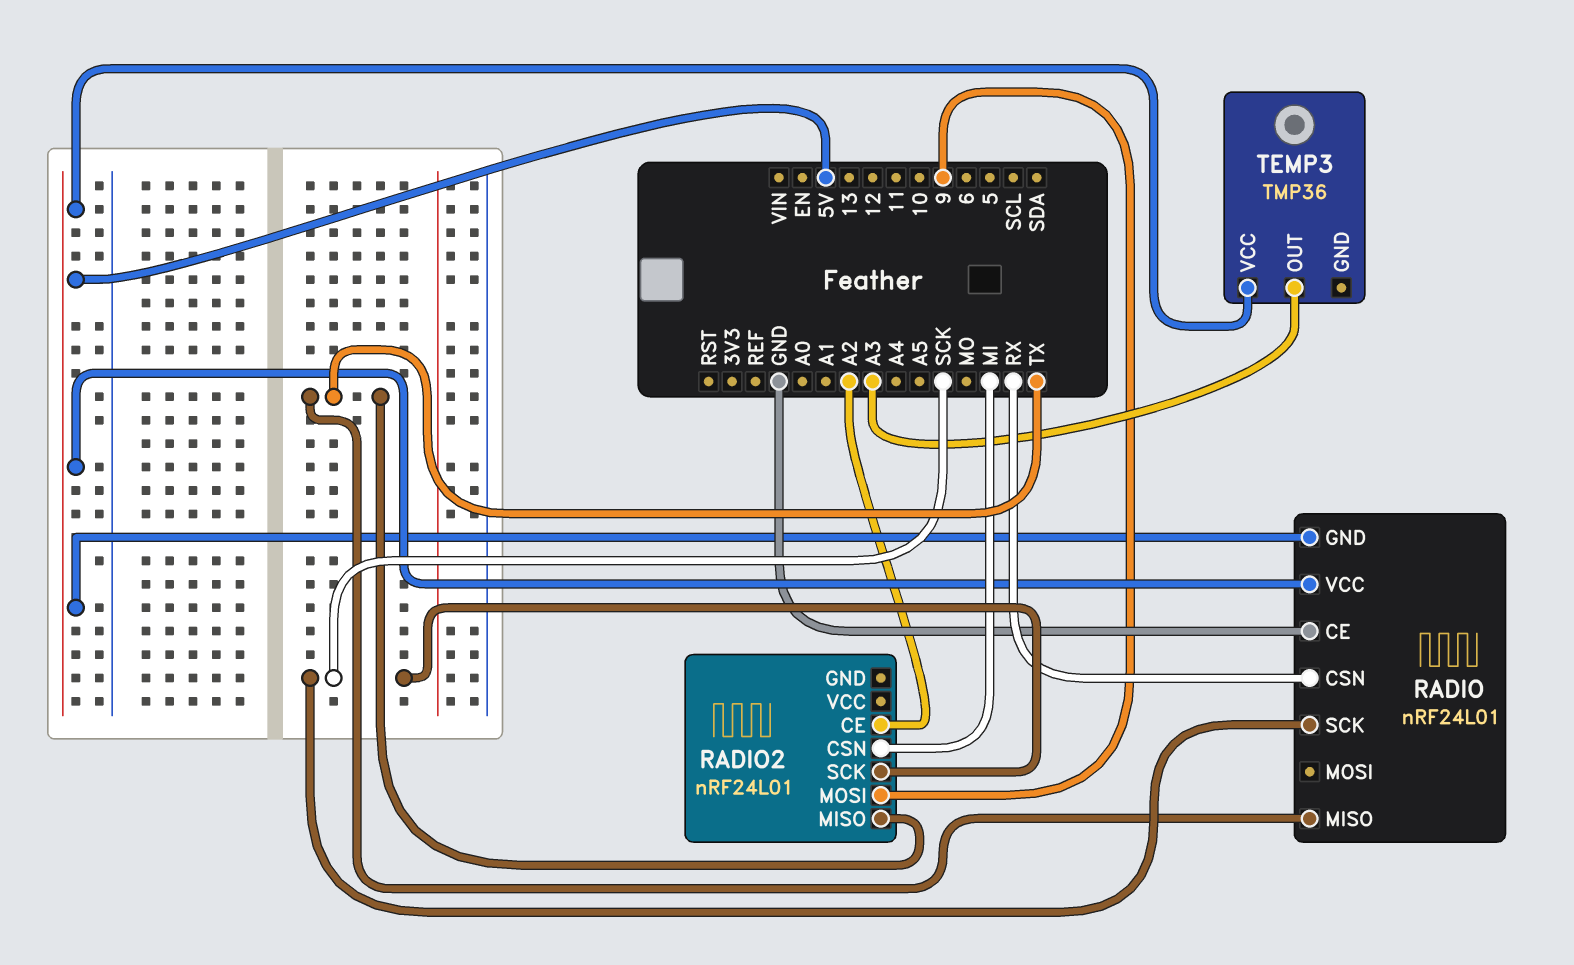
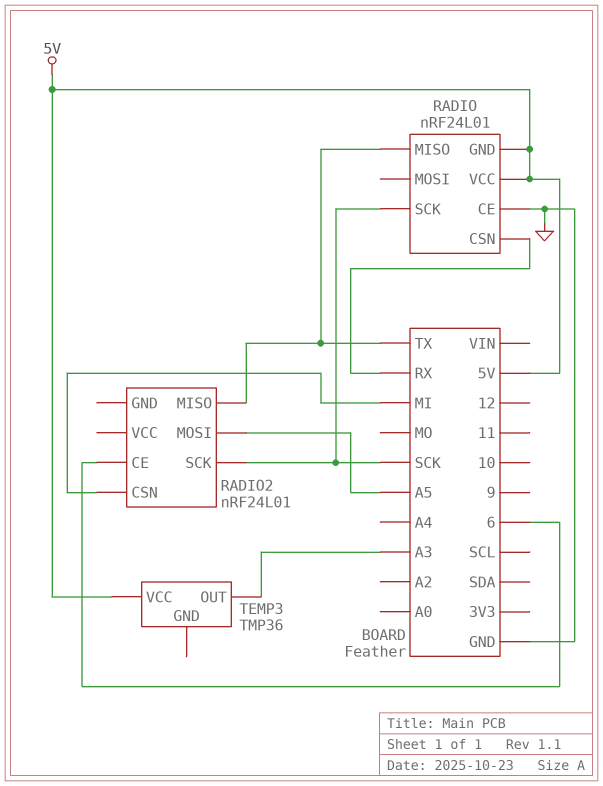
RADIO2 pin CE: A2 -> 6
RADIO2 pin MOSI: 9 -> A5

